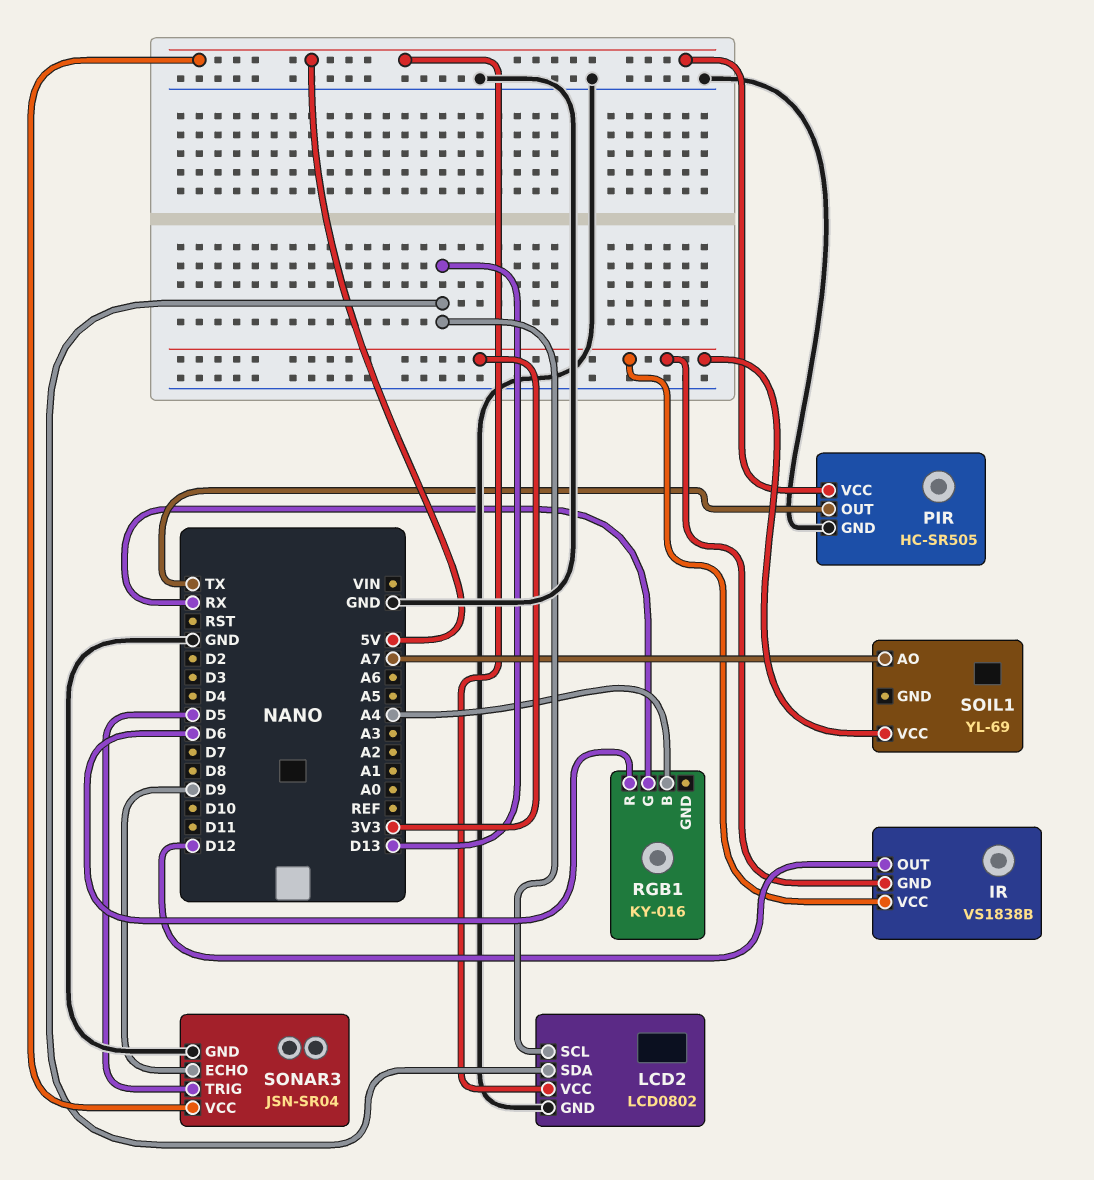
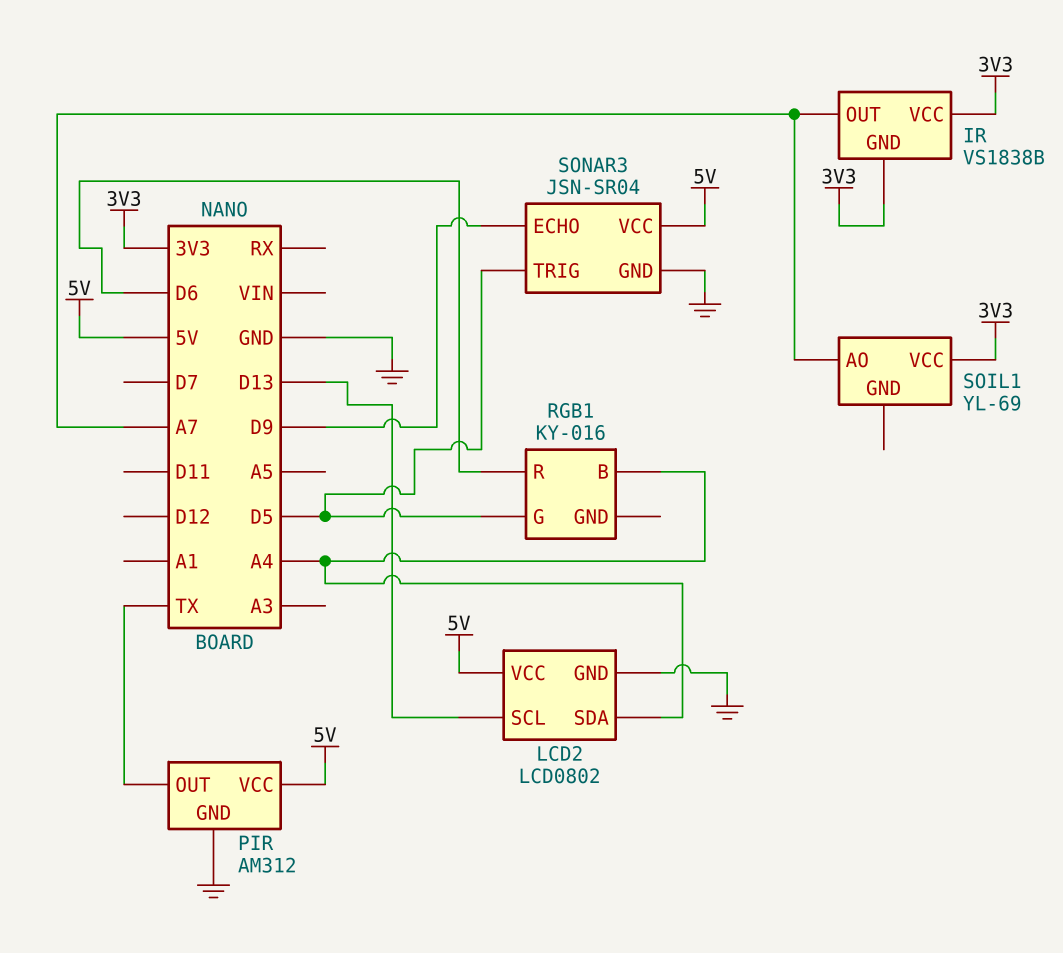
IR pin OUT: D12 -> A7
LCD2 pin SDA: D13 -> A4
PIR: HC-SR505 -> AM312
RGB1 pin G: RX -> D5

